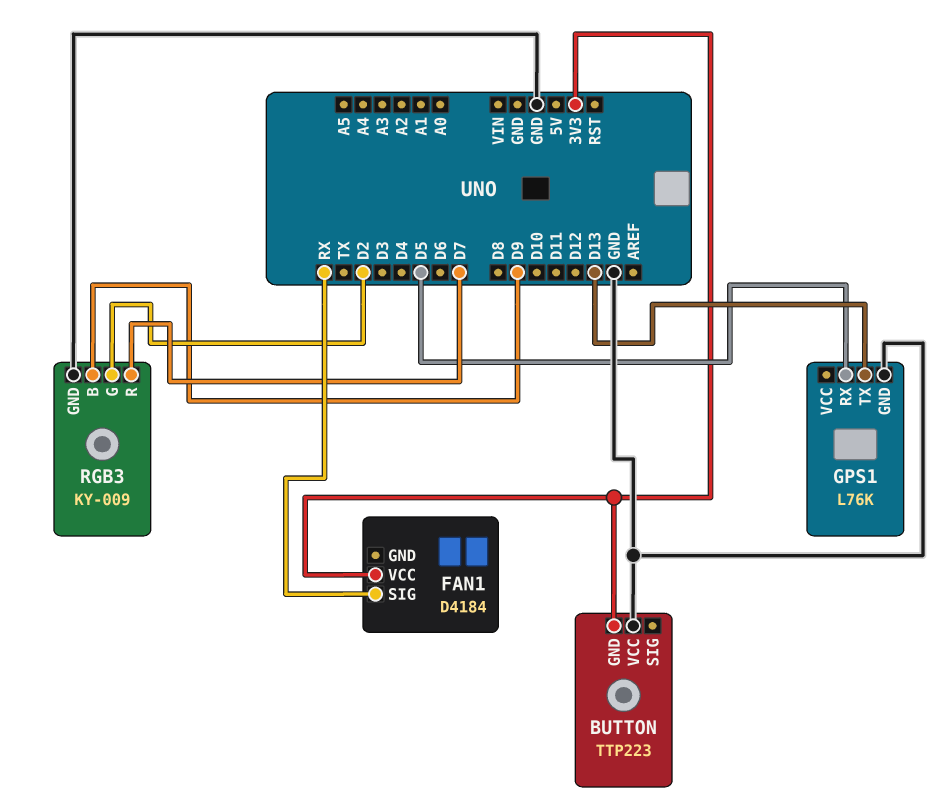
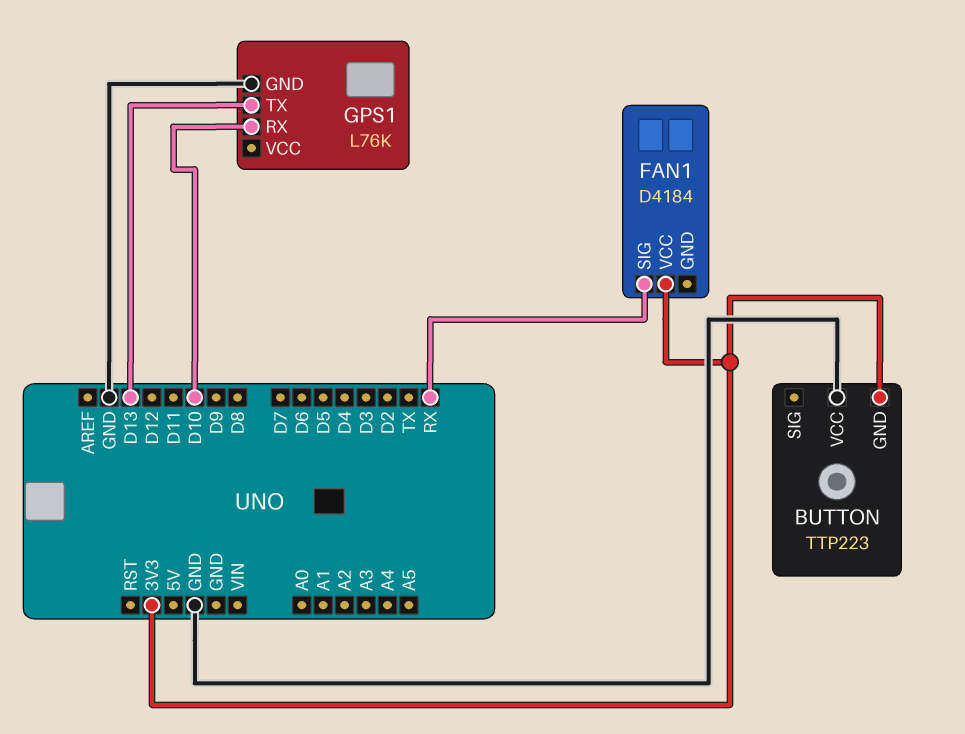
GPS1 pin RX: D5 -> D10
RGB3: KY-009 -> none
RGB3 pin B: D9 -> none
RGB3 pin G: D2 -> none
RGB3 pin GND: GND -> none
RGB3 pin R: D7 -> none

